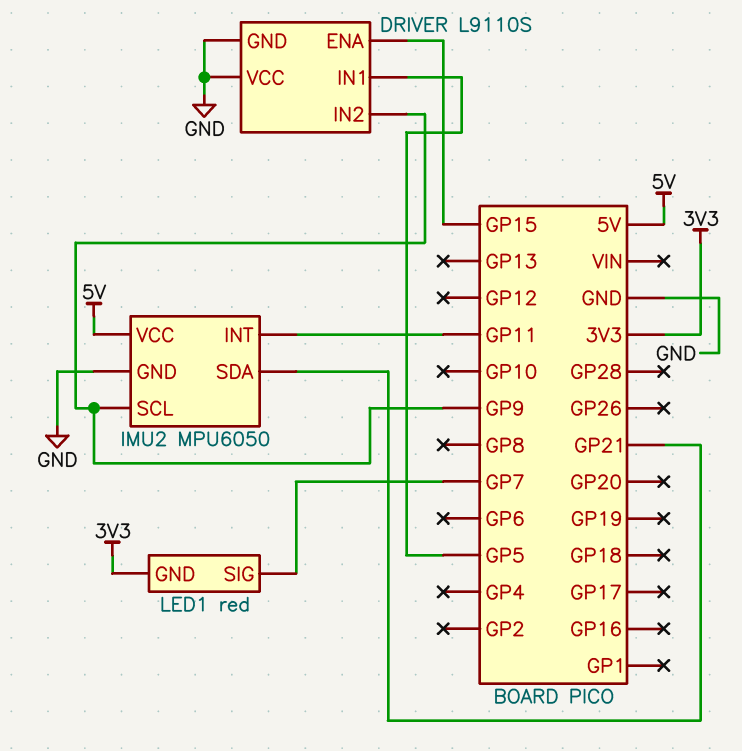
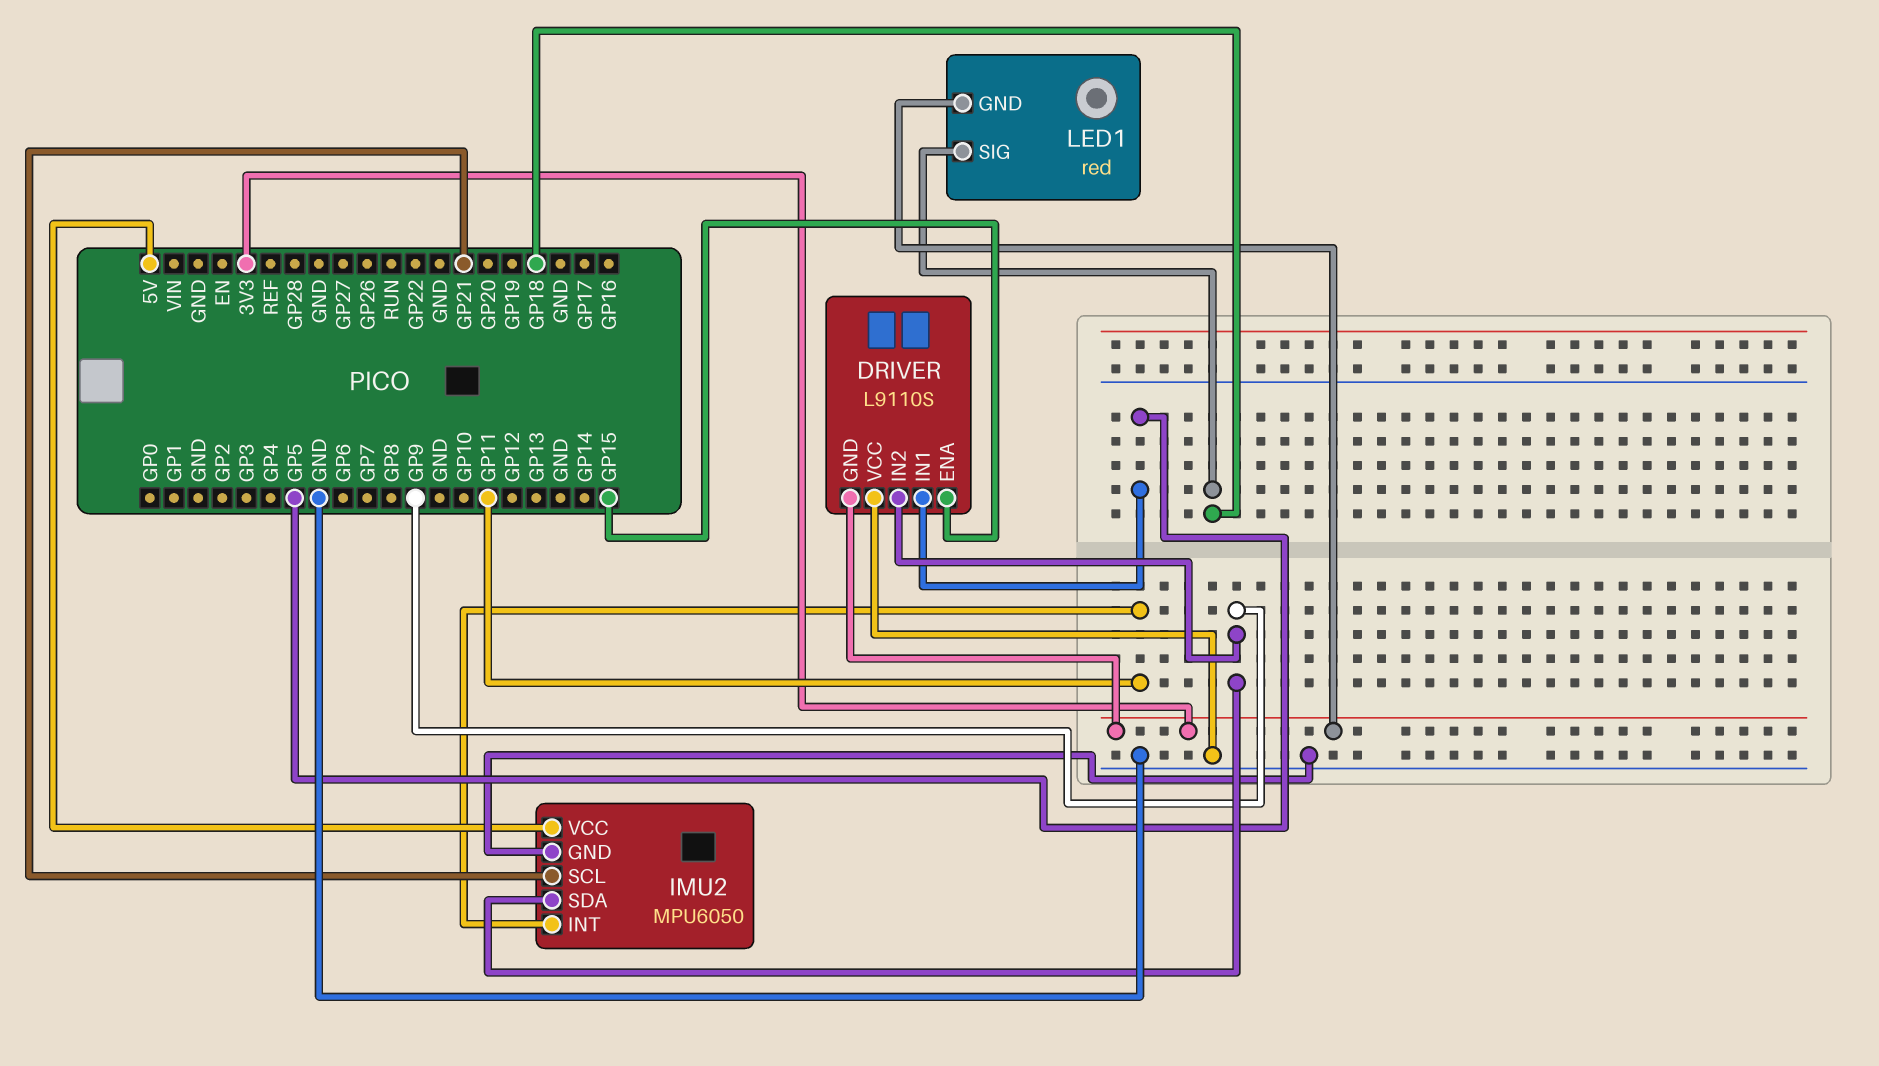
DRIVER pin GND: GND -> 3V3
IMU2 pin SCL: GP9 -> GP21
IMU2 pin SDA: GP21 -> GP9
LED1 pin SIG: GP7 -> GP18

